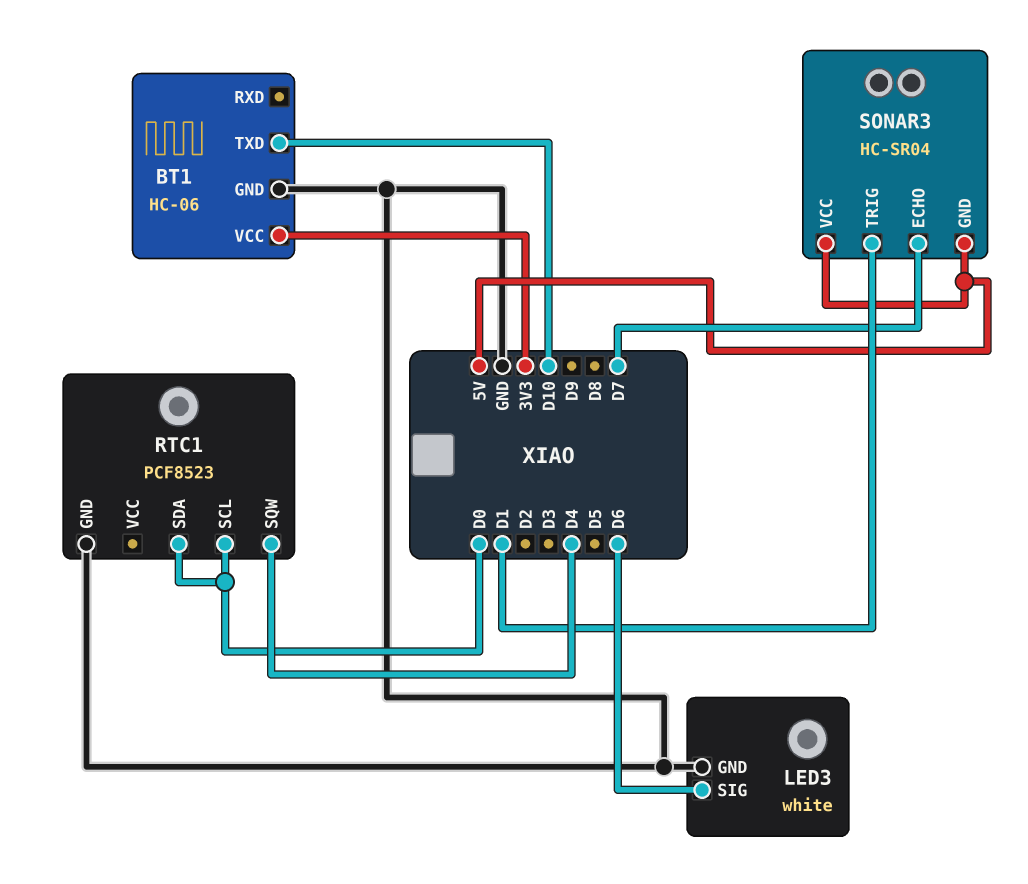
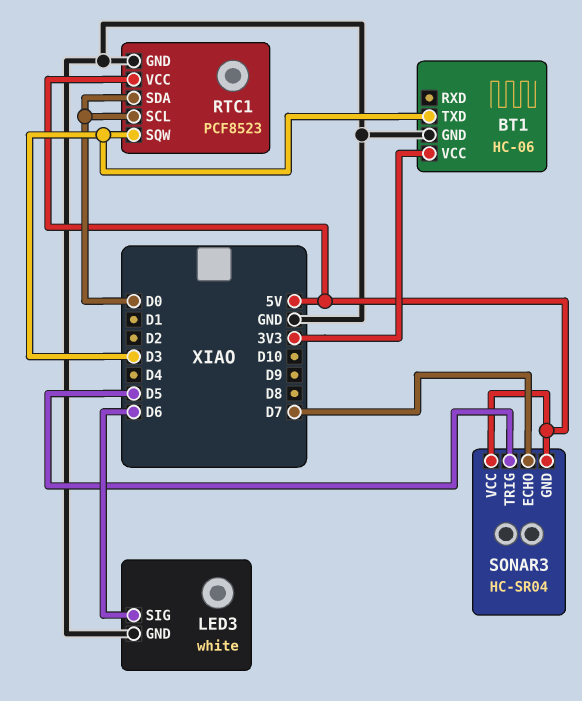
BT1 pin TXD: D10 -> D3
RTC1 pin SQW: D4 -> D3
RTC1 pin VCC: none -> 5V
SONAR3 pin TRIG: D1 -> D5

